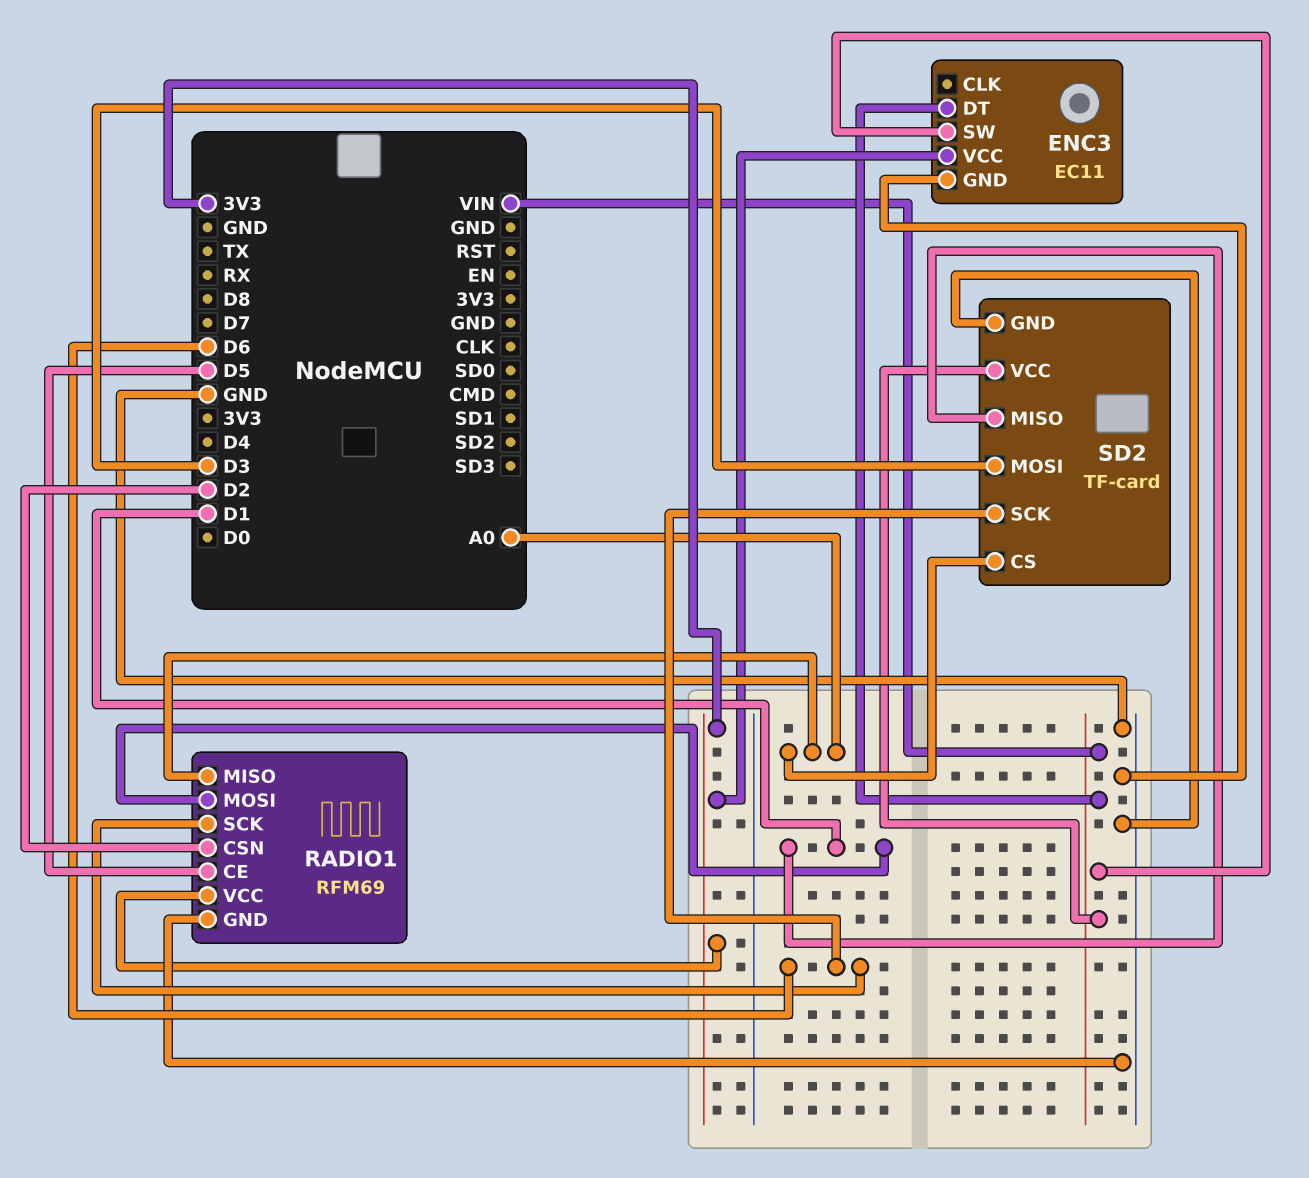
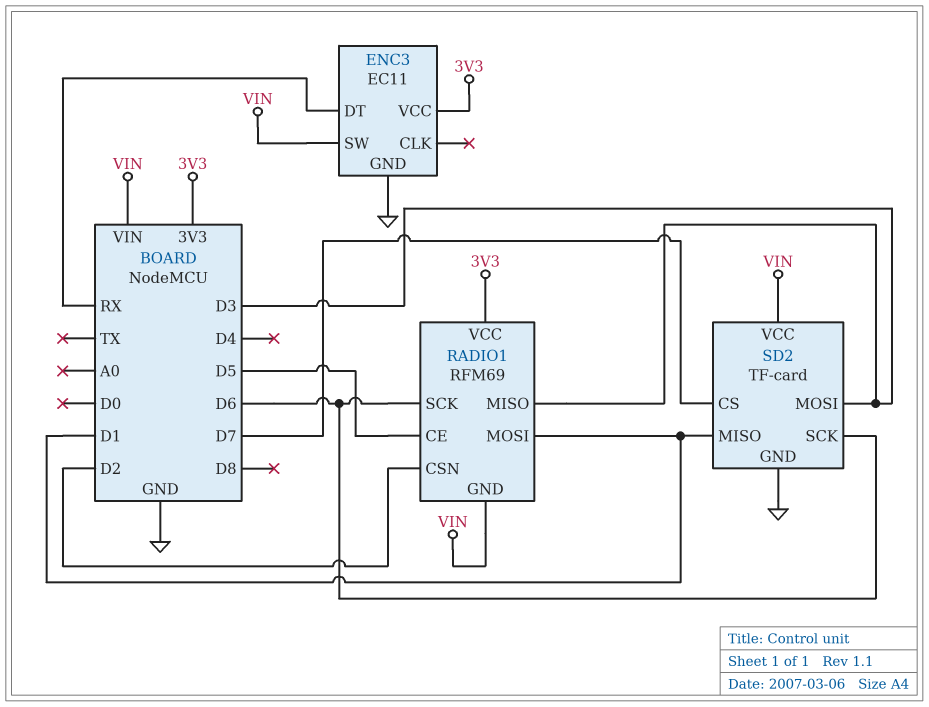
ENC3 pin DT: VIN -> RX
RADIO1 pin GND: GND -> VIN
RADIO1 pin MISO: A0 -> D3
SD2 pin CS: A0 -> D7

